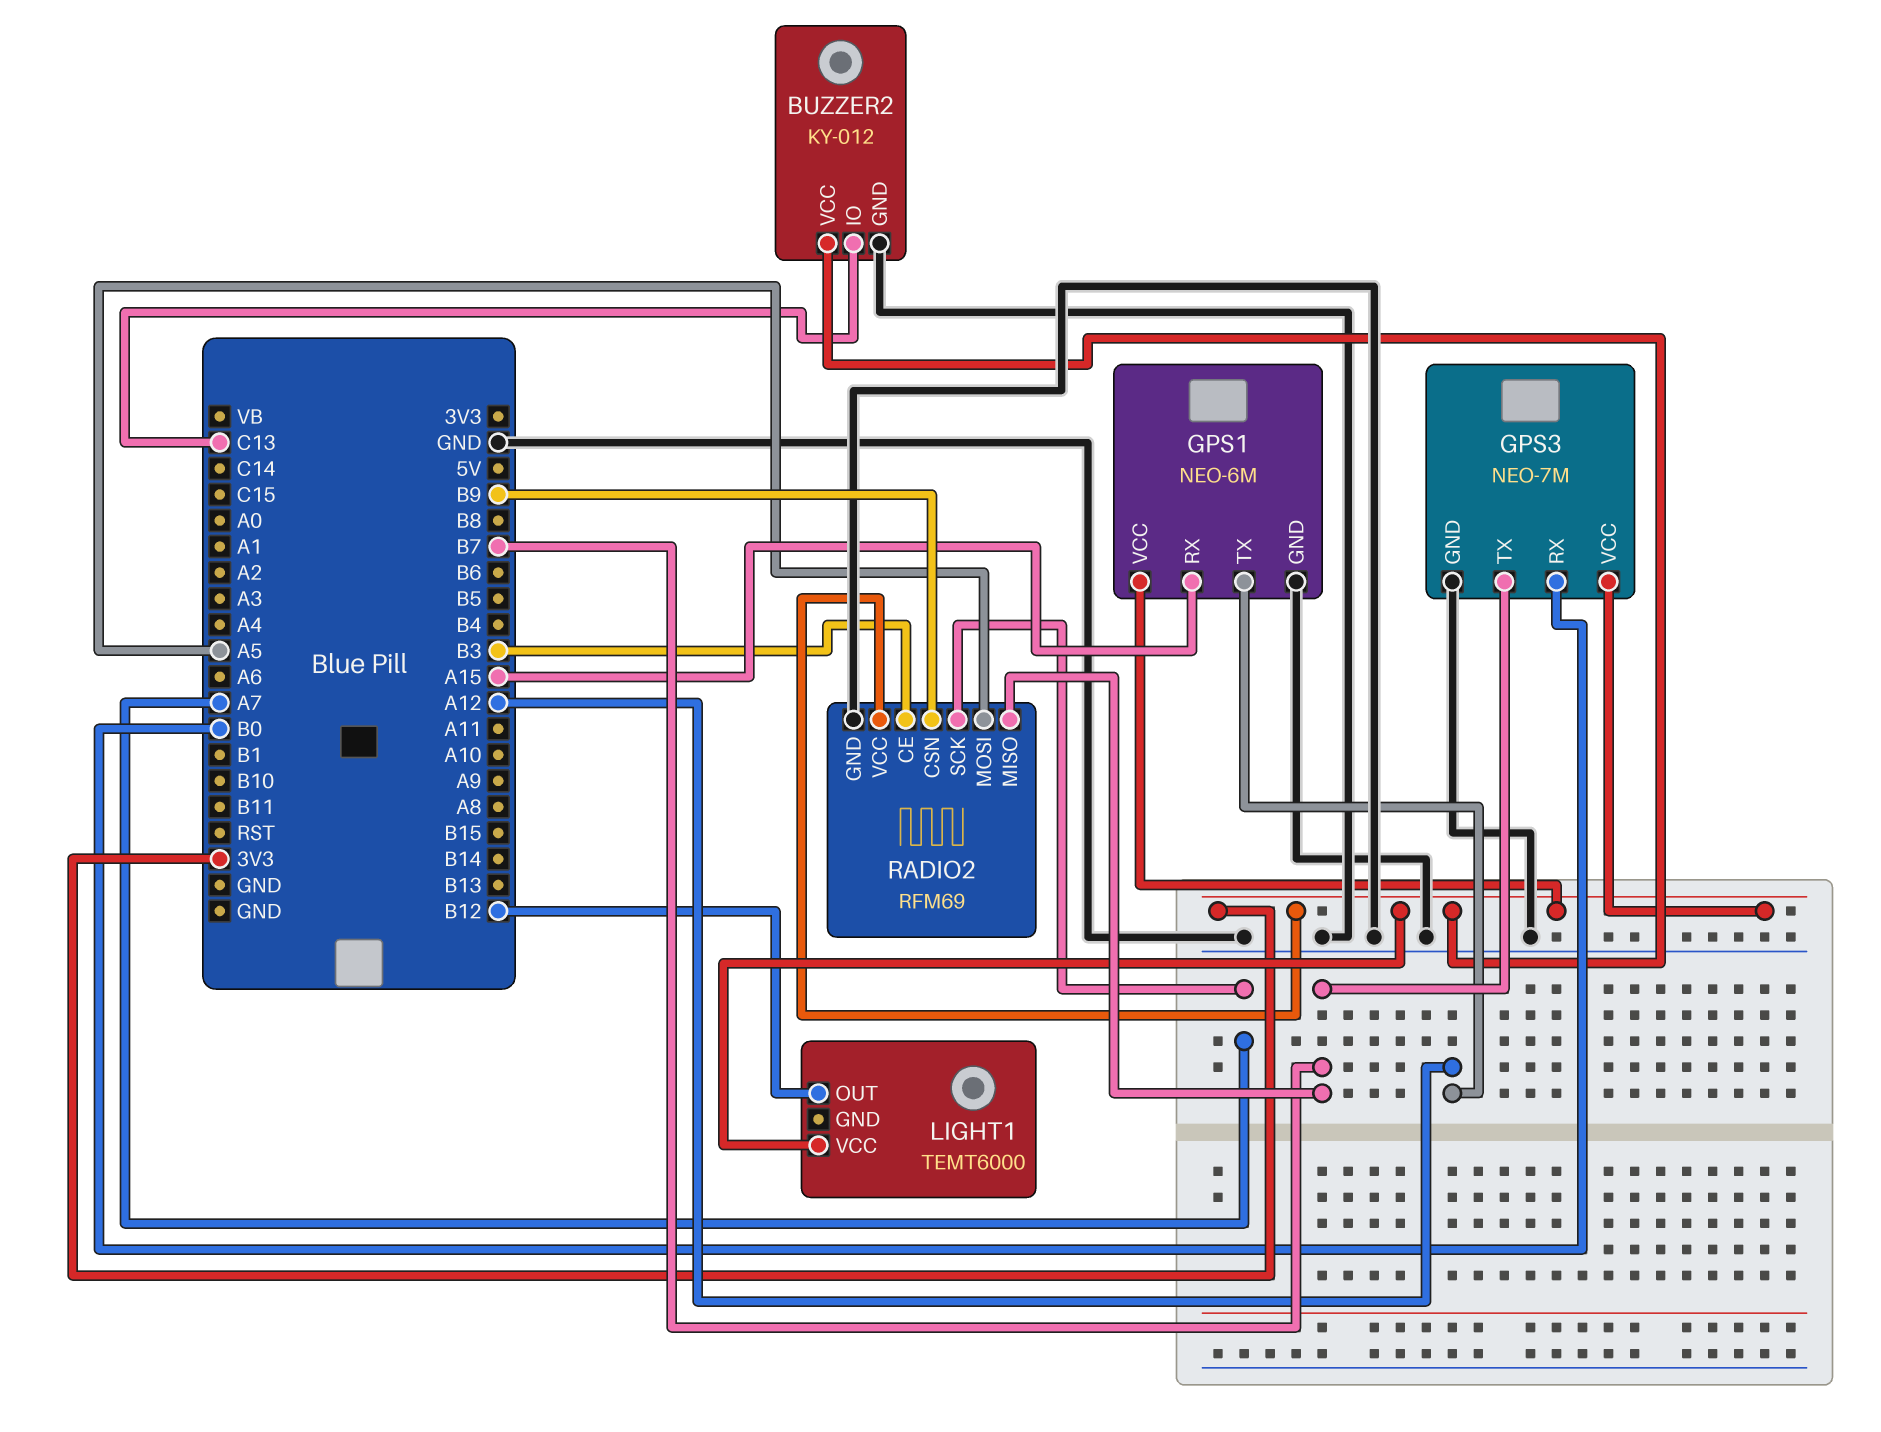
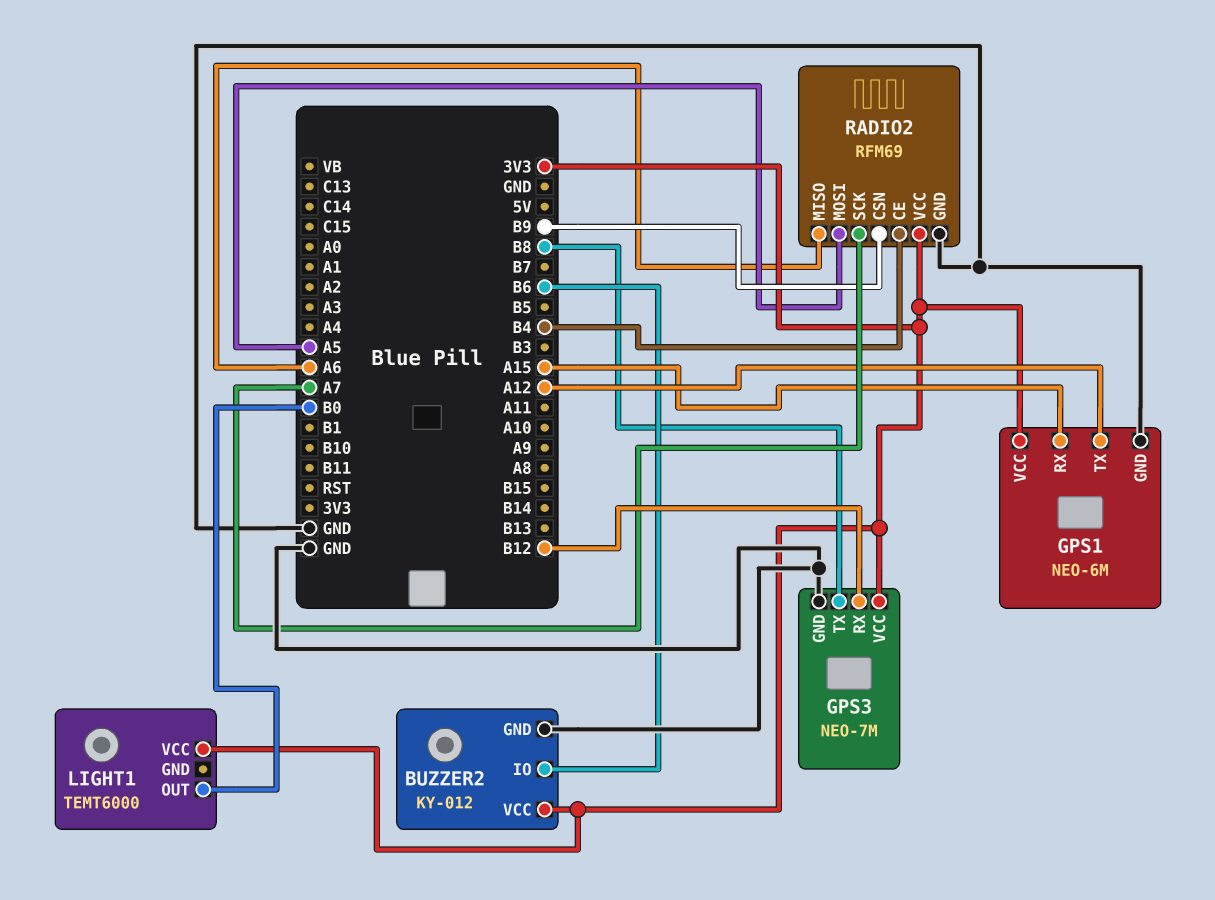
BUZZER2 pin IO: C13 -> B6
GPS3 pin RX: B0 -> B12
GPS3 pin TX: B7 -> B8
LIGHT1 pin OUT: B12 -> B0
RADIO2 pin CE: B3 -> B4
RADIO2 pin MISO: B7 -> A6

